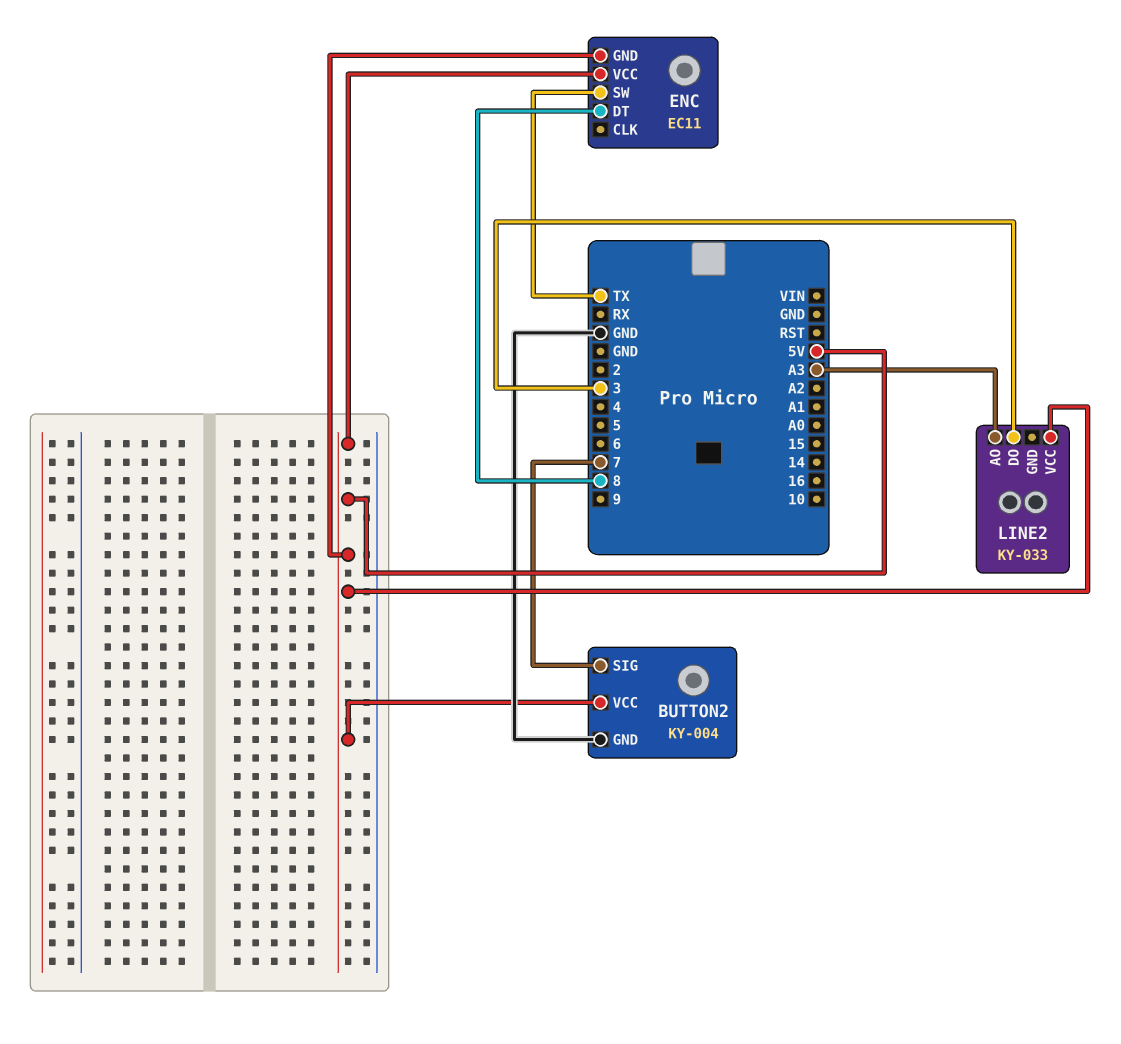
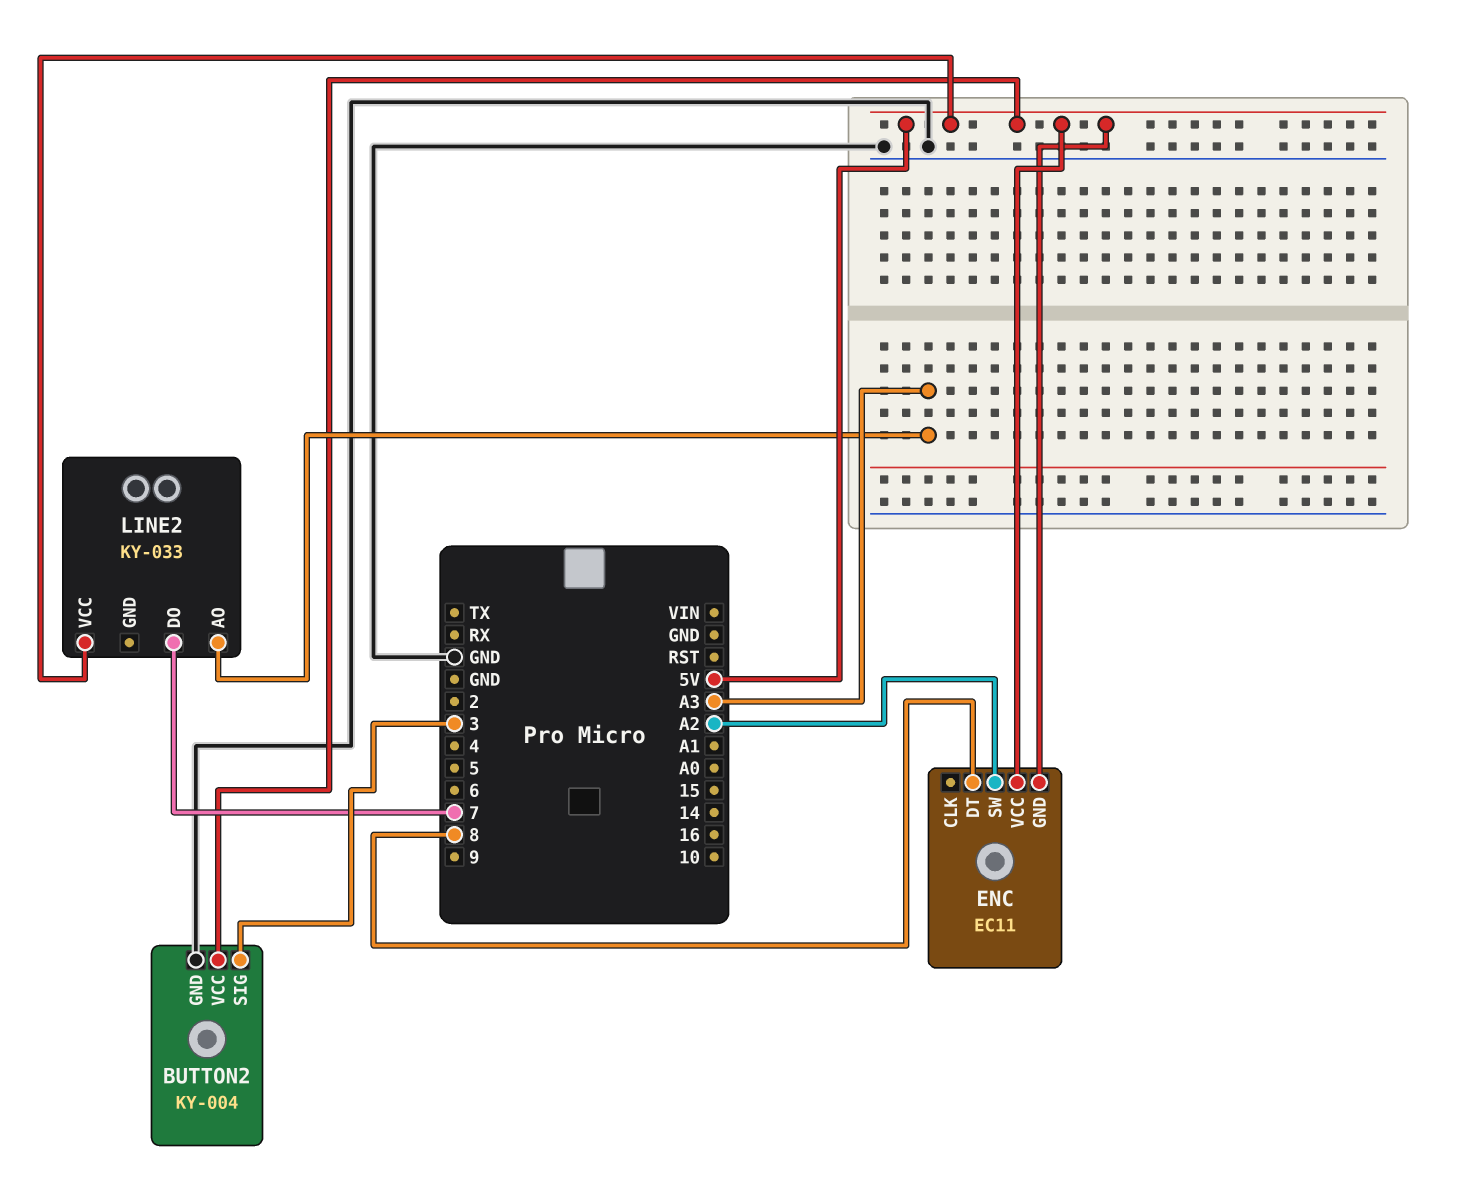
BUTTON2 pin SIG: 7 -> 3
ENC pin SW: TX -> A2
LINE2 pin DO: 3 -> 7

